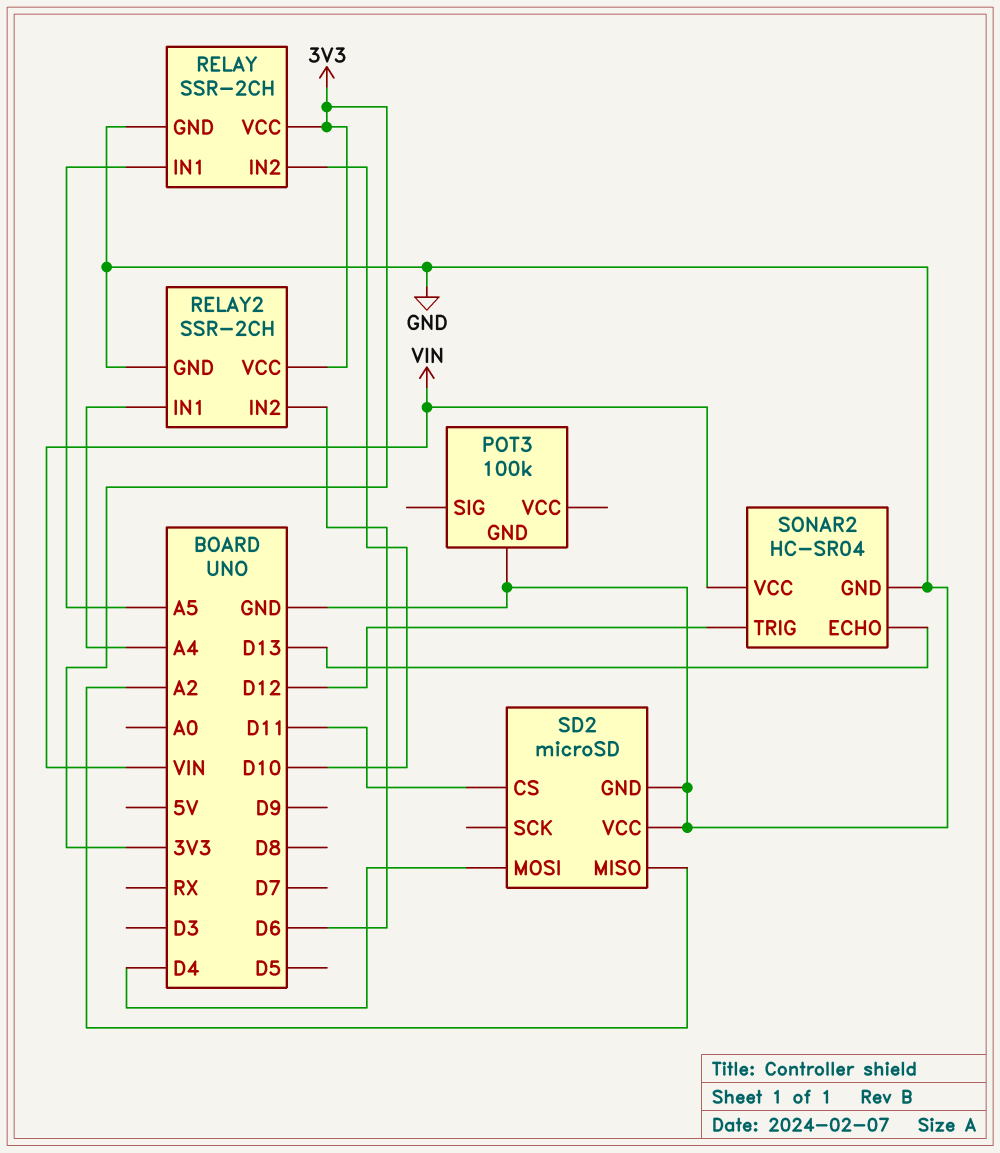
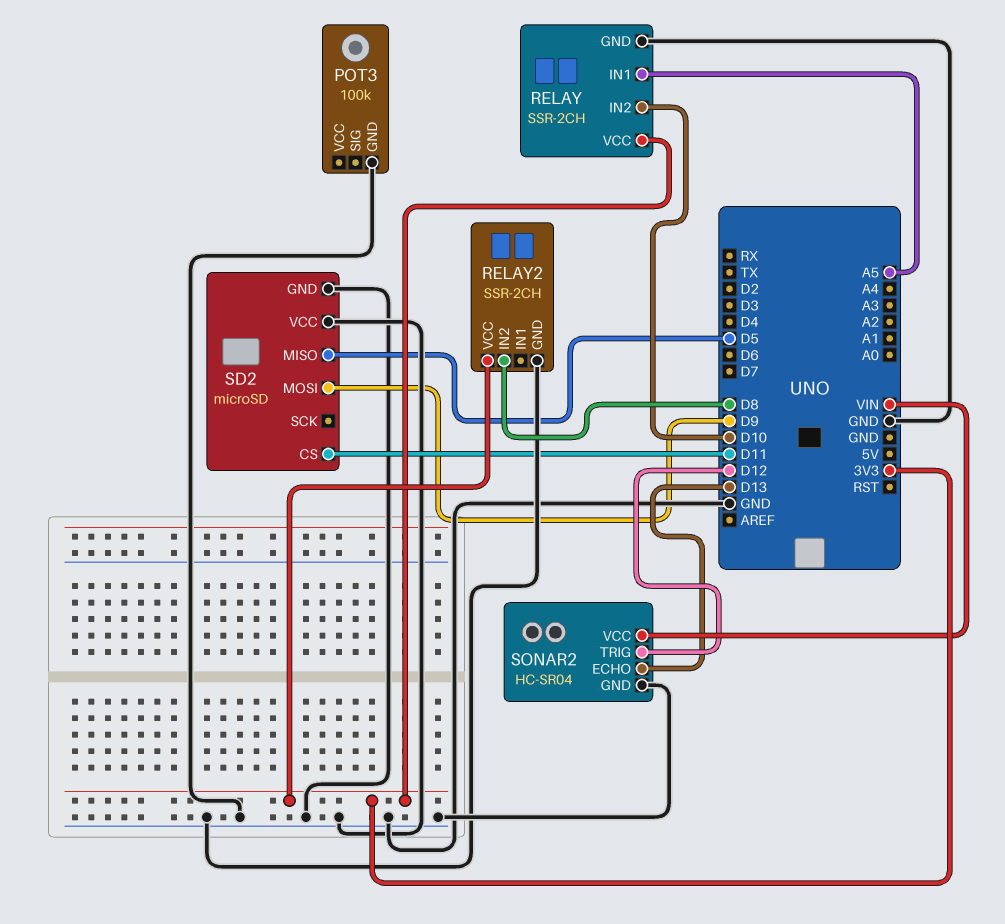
RELAY2 pin IN1: A4 -> none
RELAY2 pin IN2: D6 -> D8
SD2 pin MISO: A2 -> D5
SD2 pin MOSI: D4 -> D9

